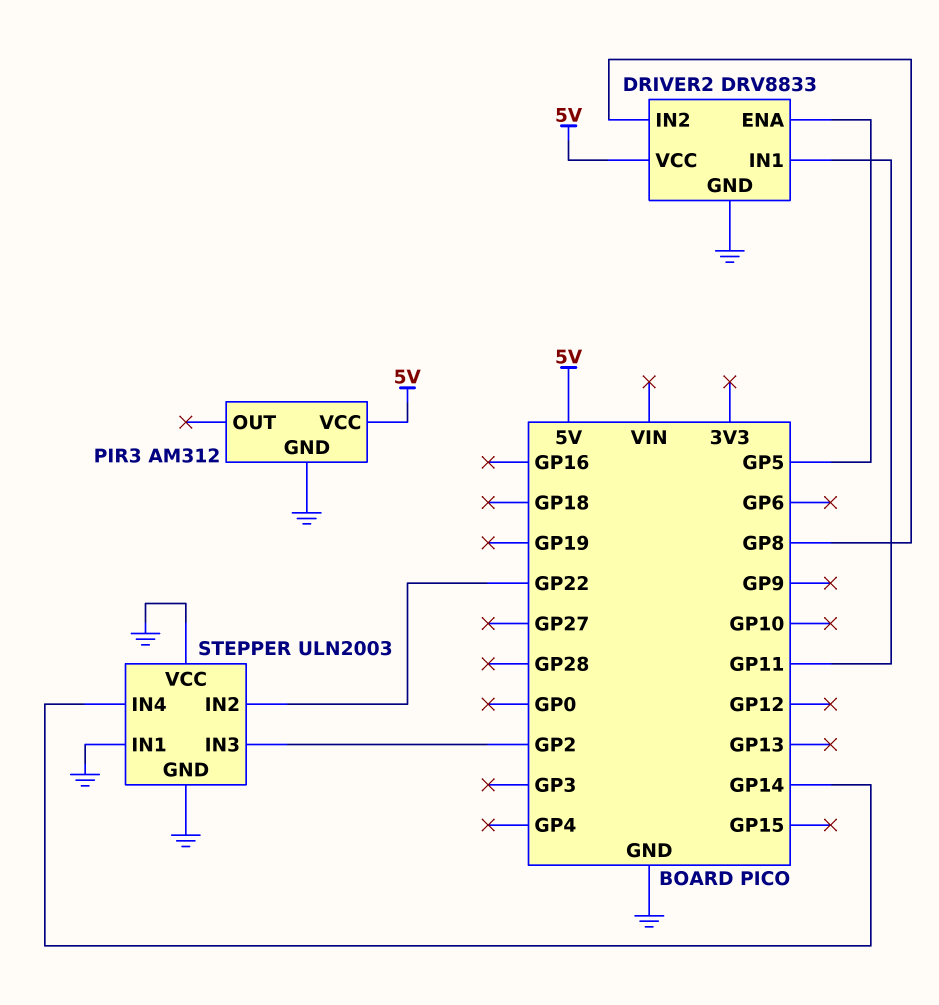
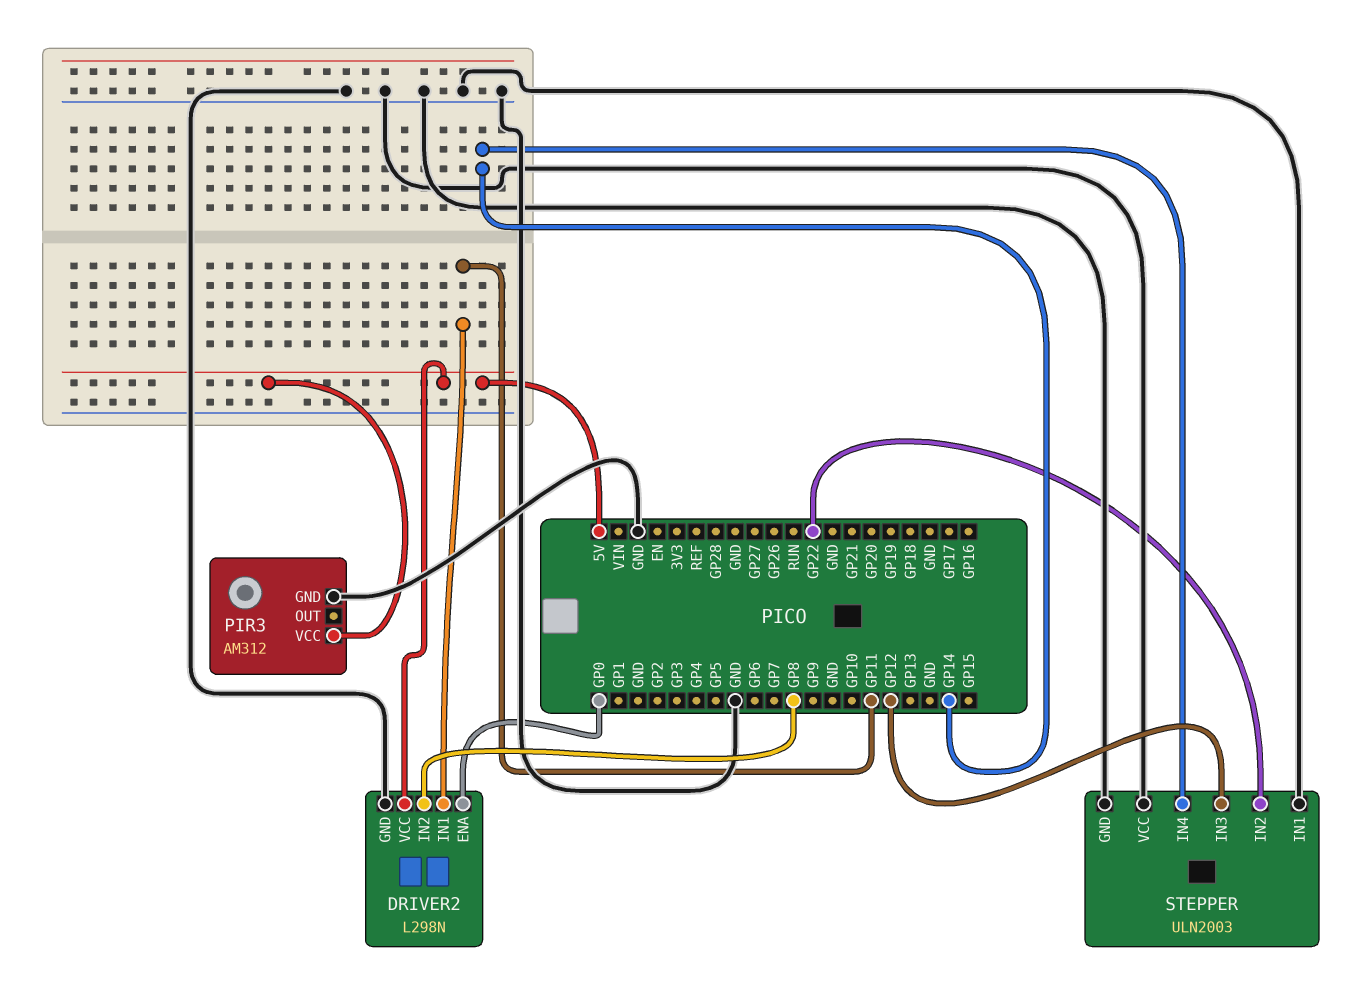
DRIVER2: DRV8833 -> L298N
DRIVER2 pin ENA: GP5 -> GP0
STEPPER pin IN3: GP2 -> GP12

